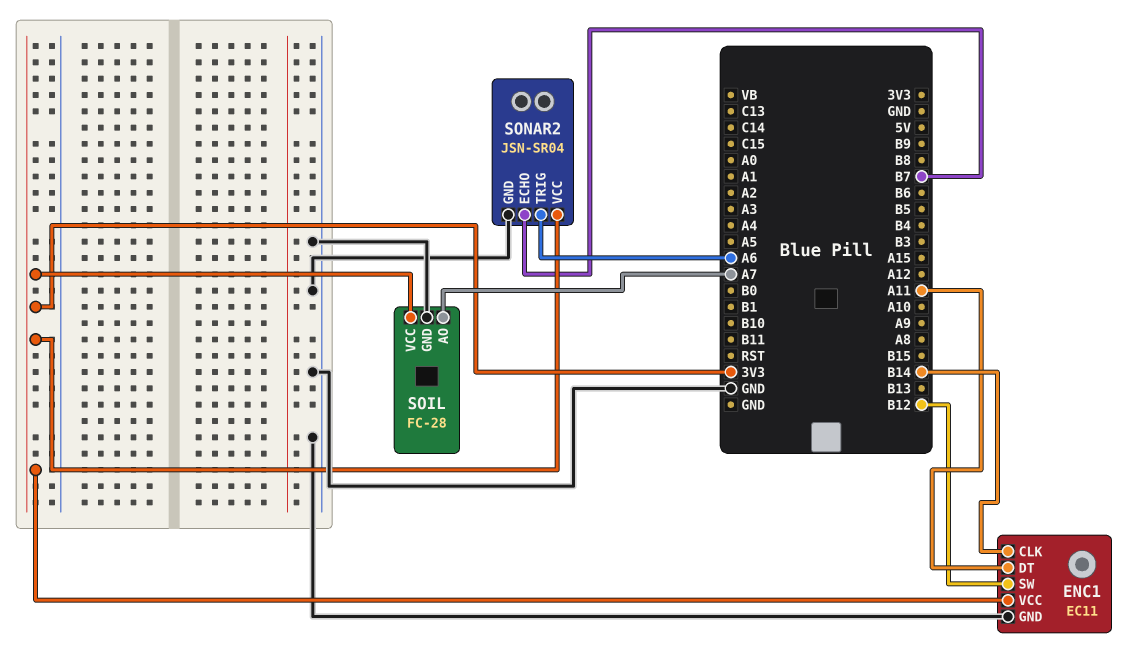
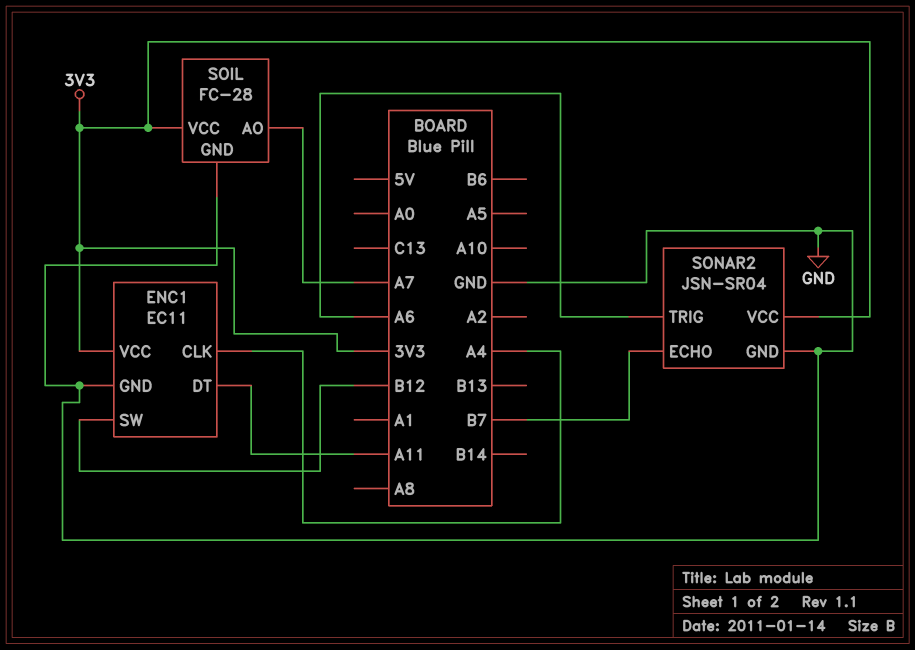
ENC1 pin CLK: B14 -> A4

